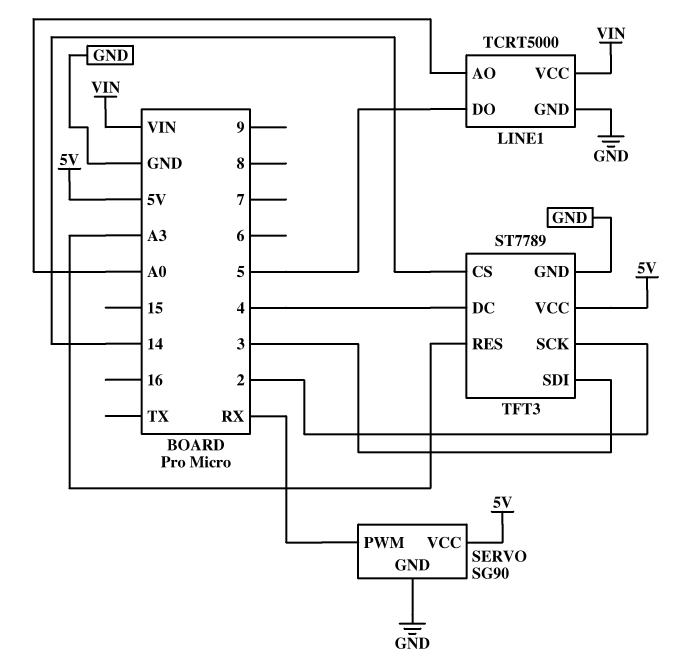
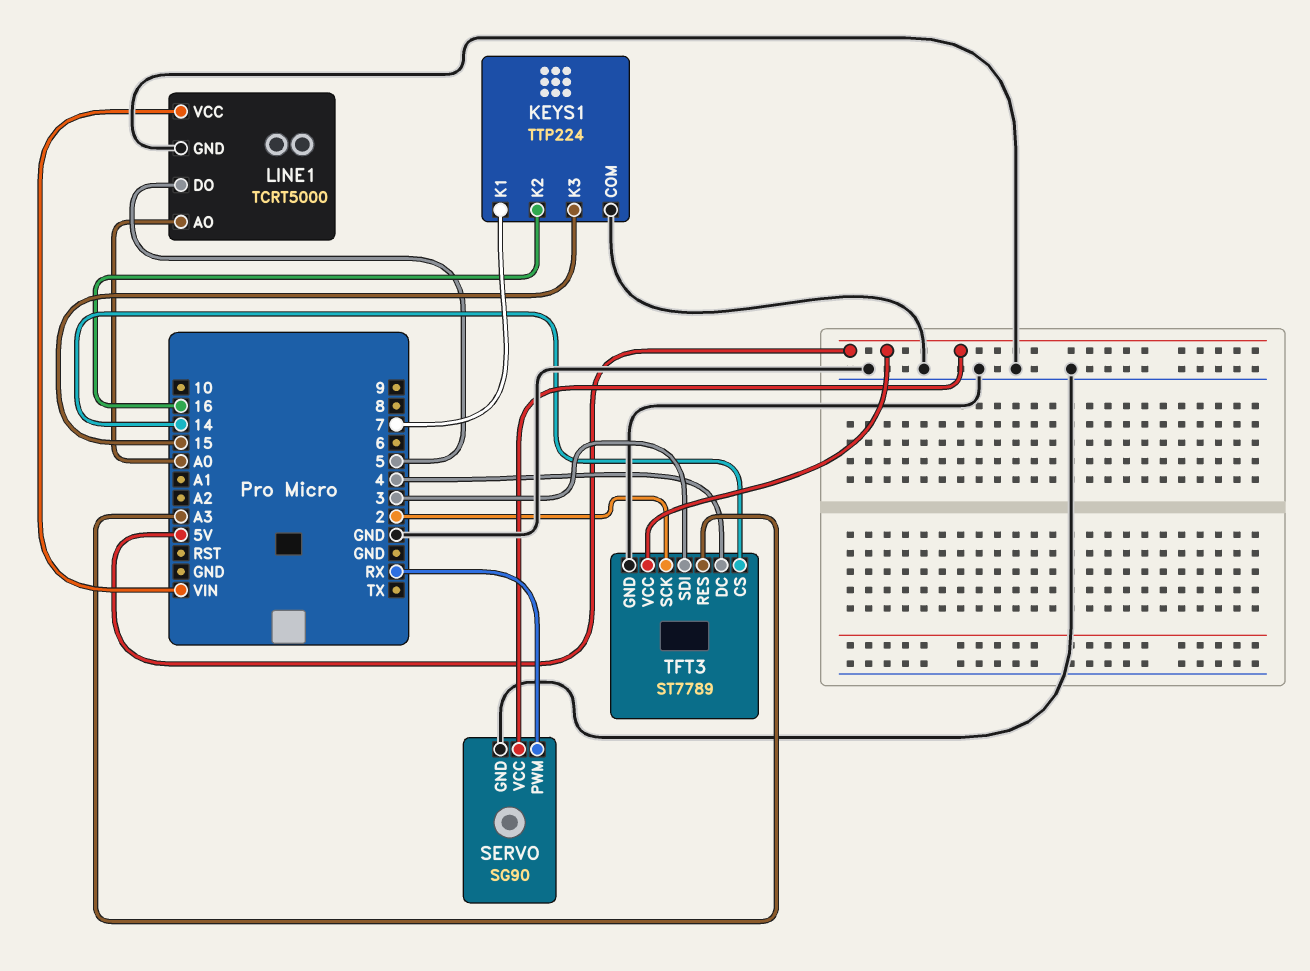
KEYS1: none -> TTP224
KEYS1 pin COM: none -> GND
KEYS1 pin K1: none -> 7
KEYS1 pin K2: none -> 16
KEYS1 pin K3: none -> 15

